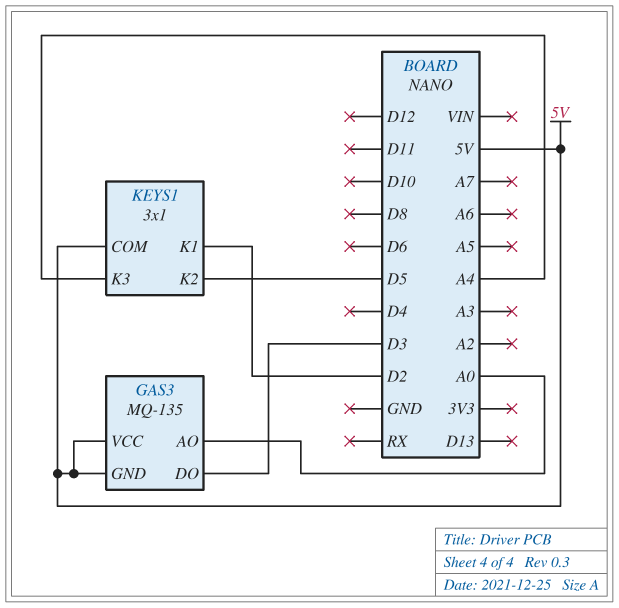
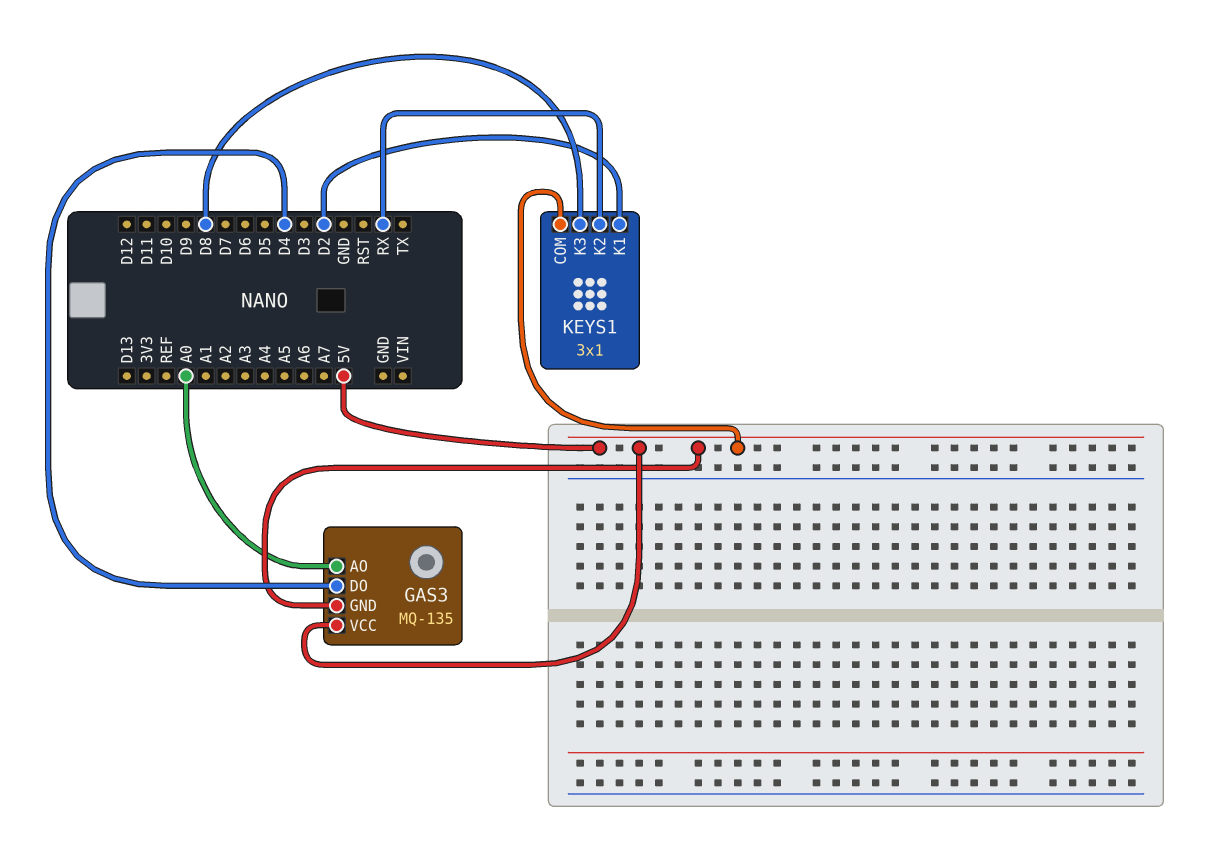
GAS3 pin DO: D3 -> D4
KEYS1 pin K2: D5 -> RX
KEYS1 pin K3: A4 -> D8

